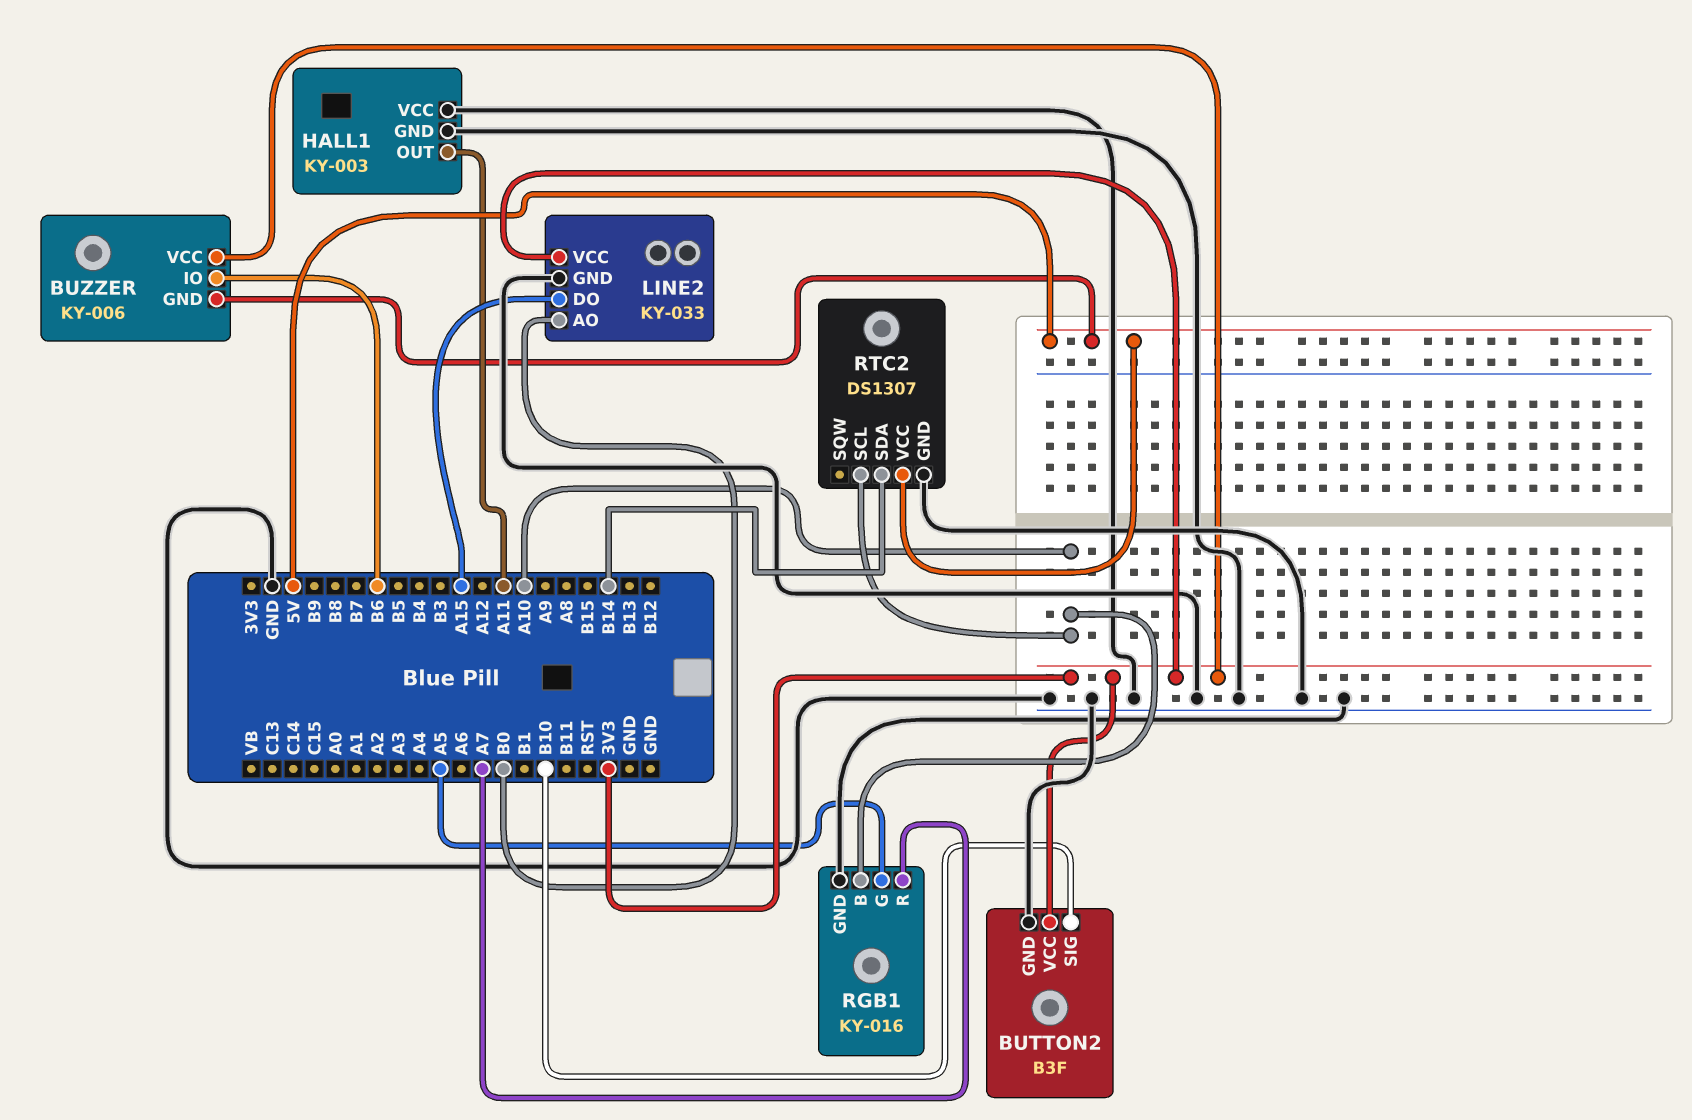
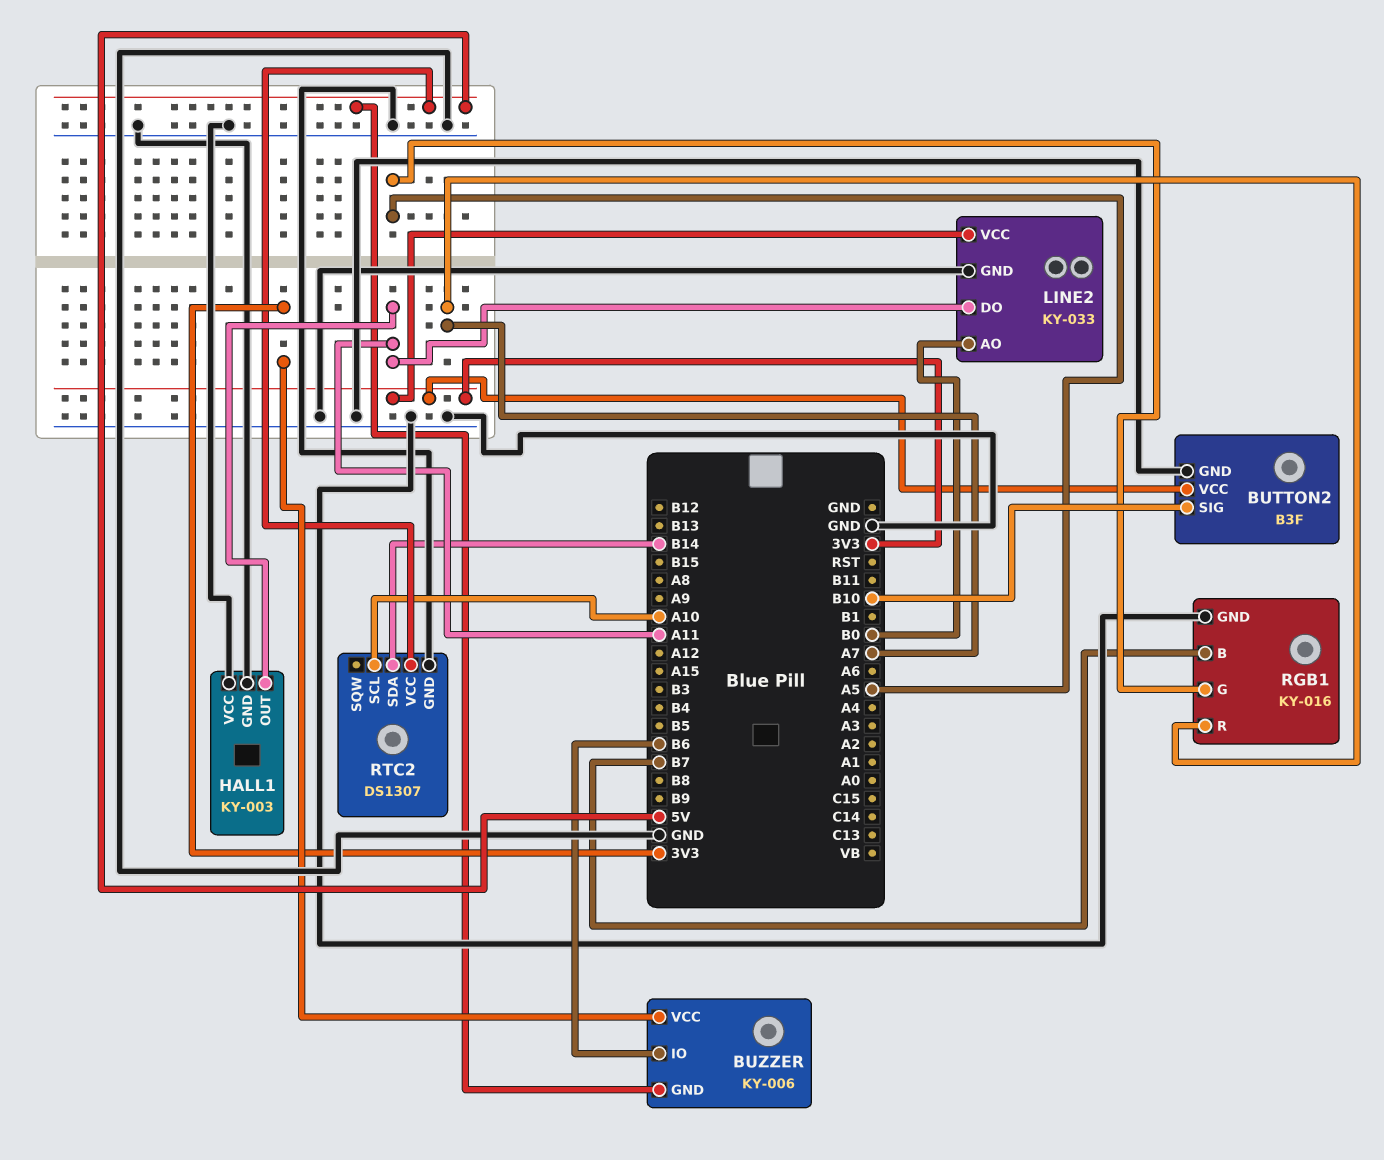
LINE2 pin DO: A15 -> A11
RGB1 pin B: A10 -> B7

